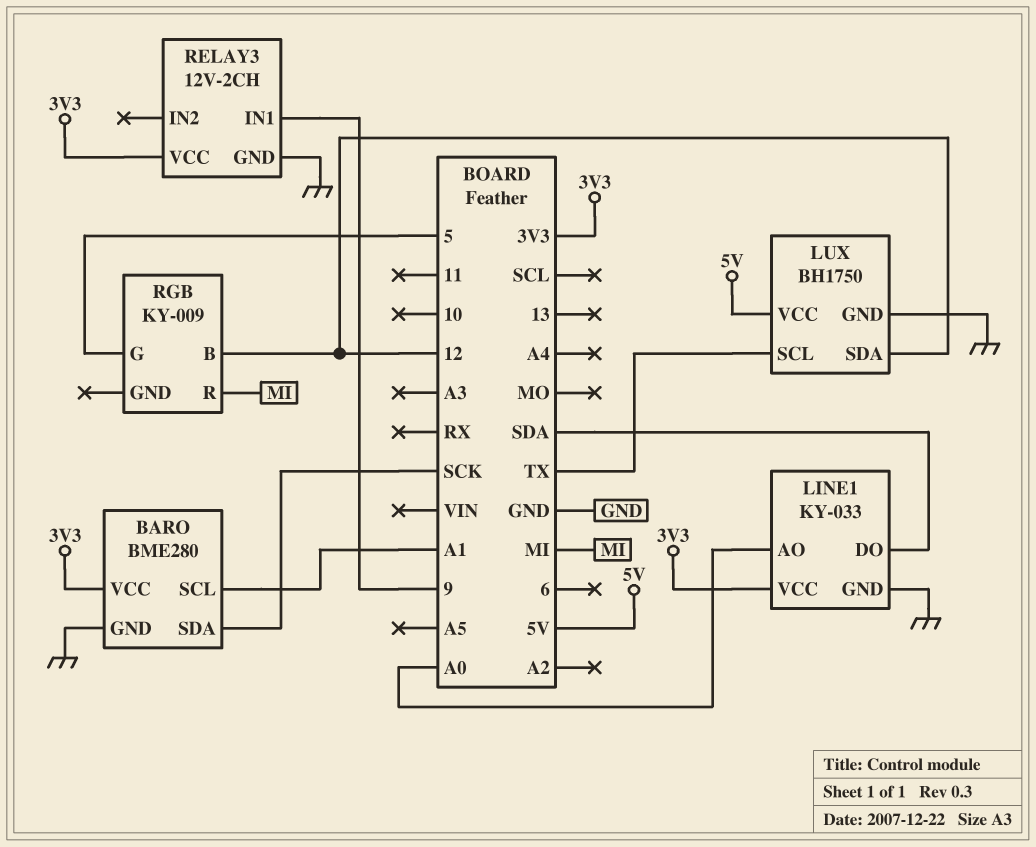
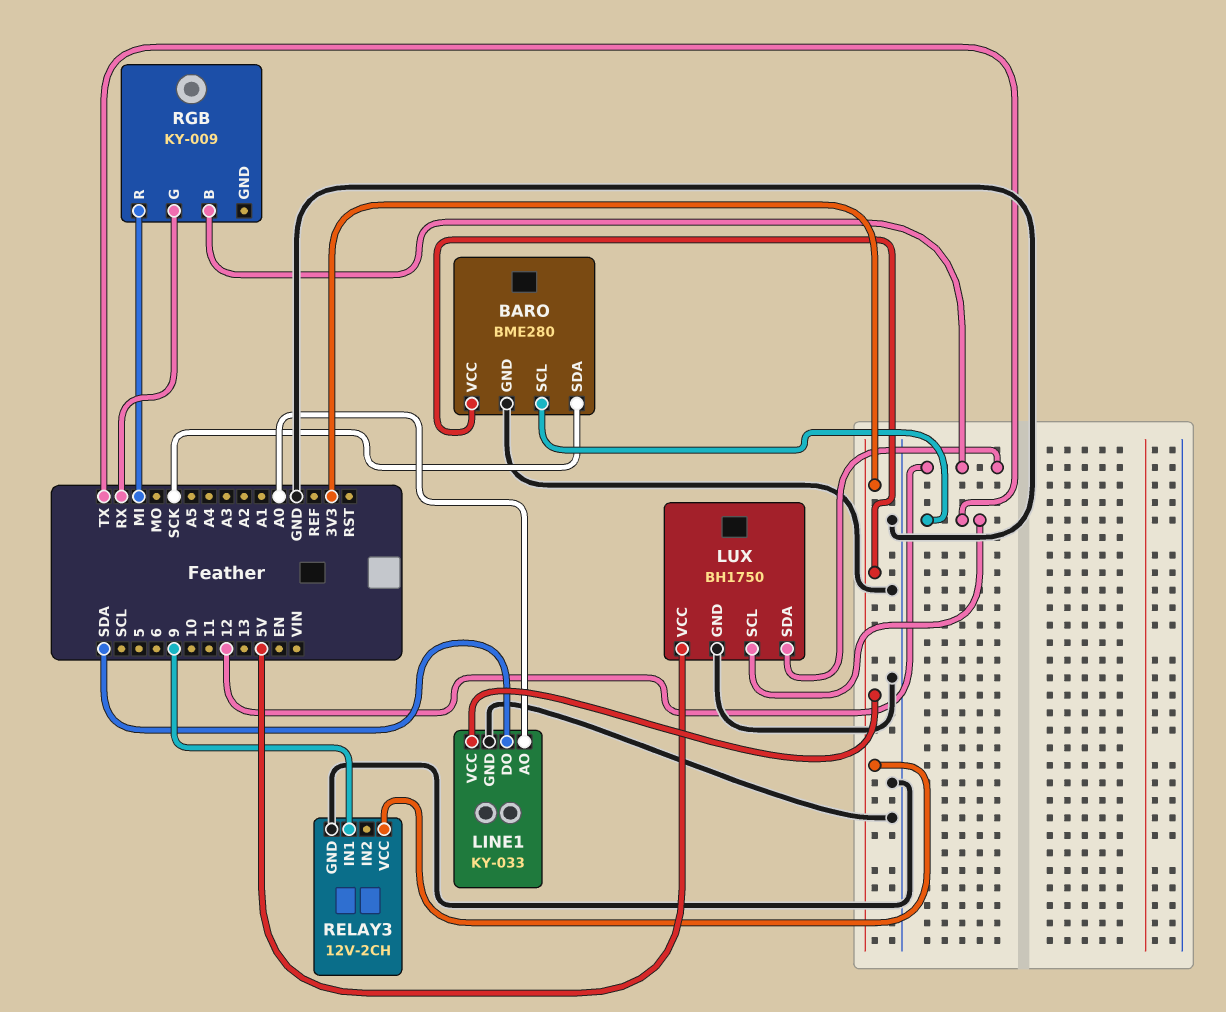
BARO pin SCL: A1 -> TX
RGB pin G: 5 -> RX

